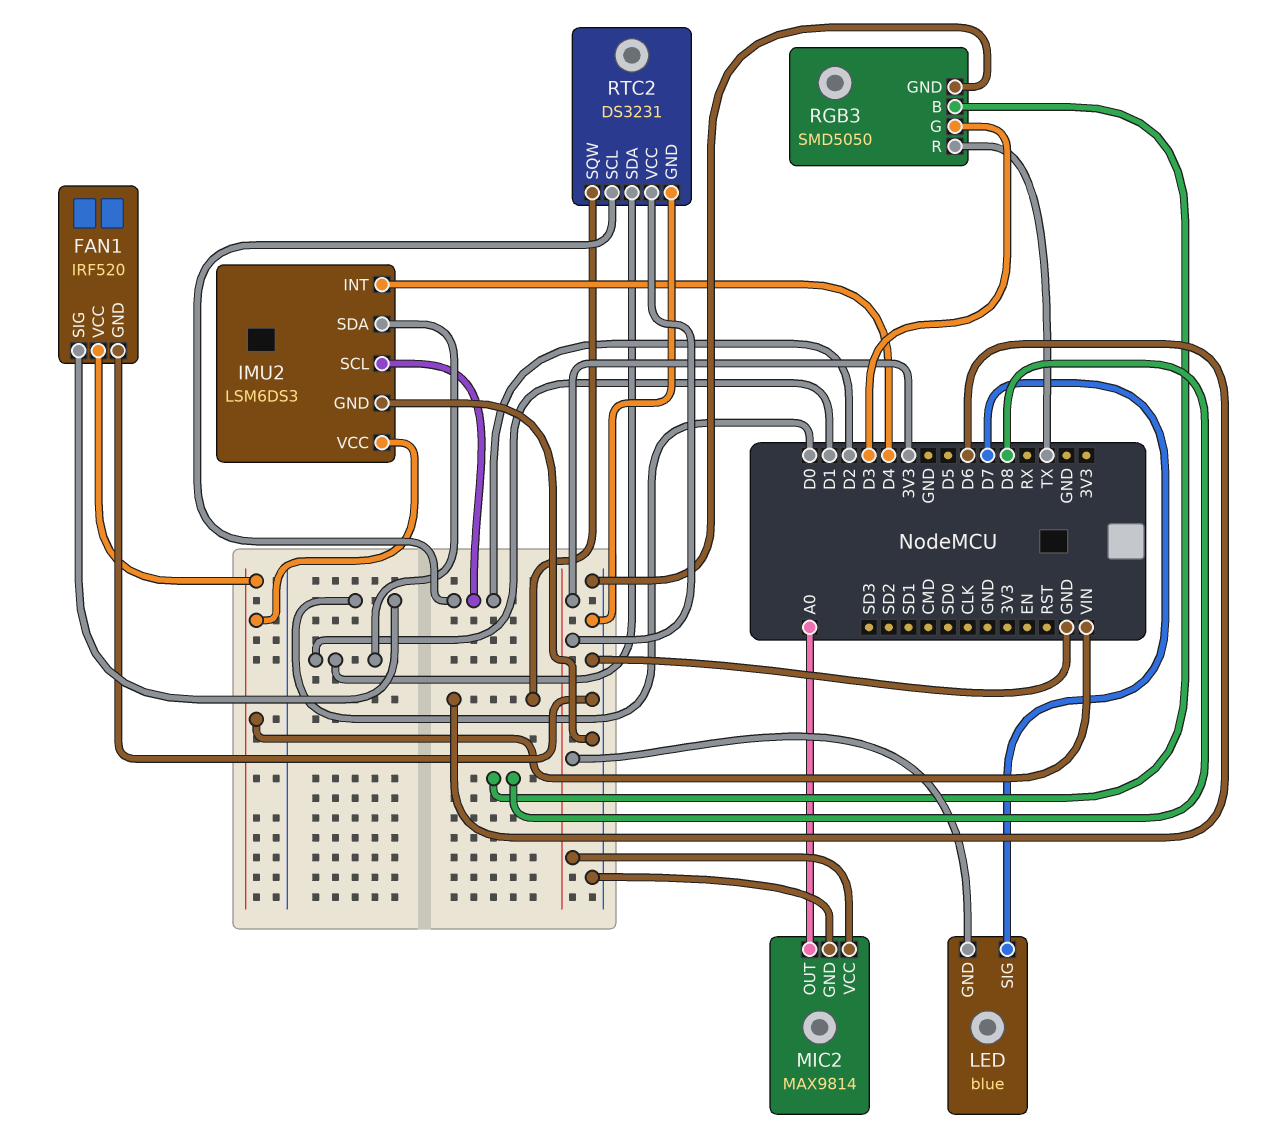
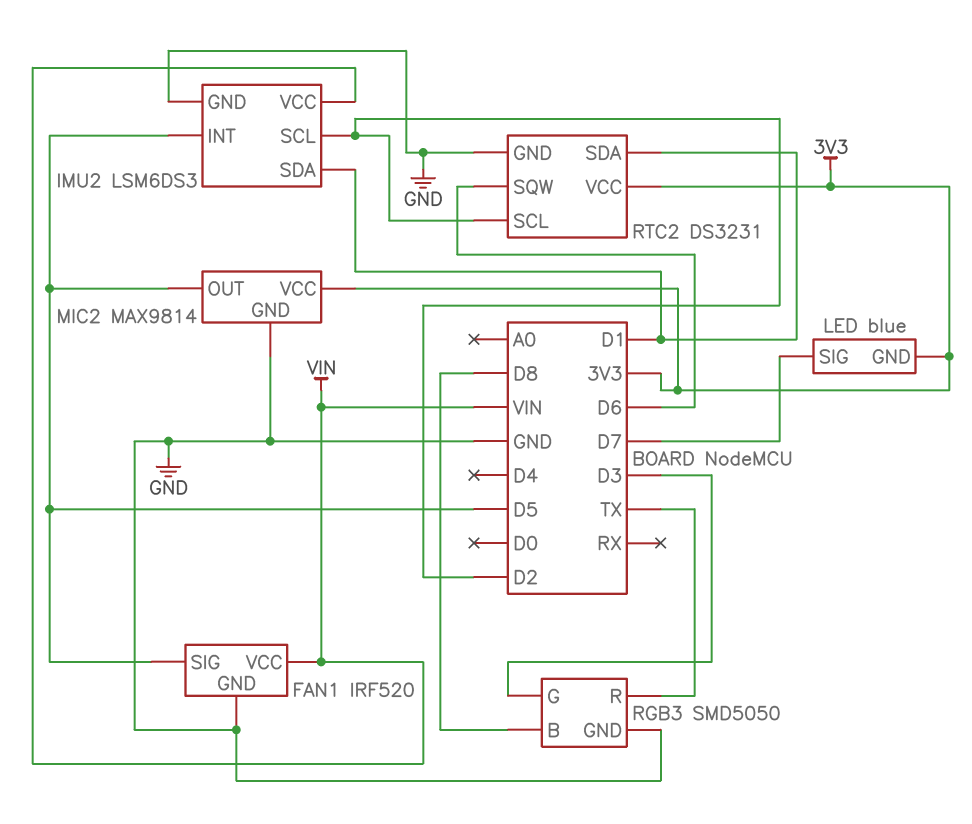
FAN1 pin SIG: D0 -> D5
IMU2 pin INT: D4 -> D5
MIC2 pin OUT: A0 -> D5

